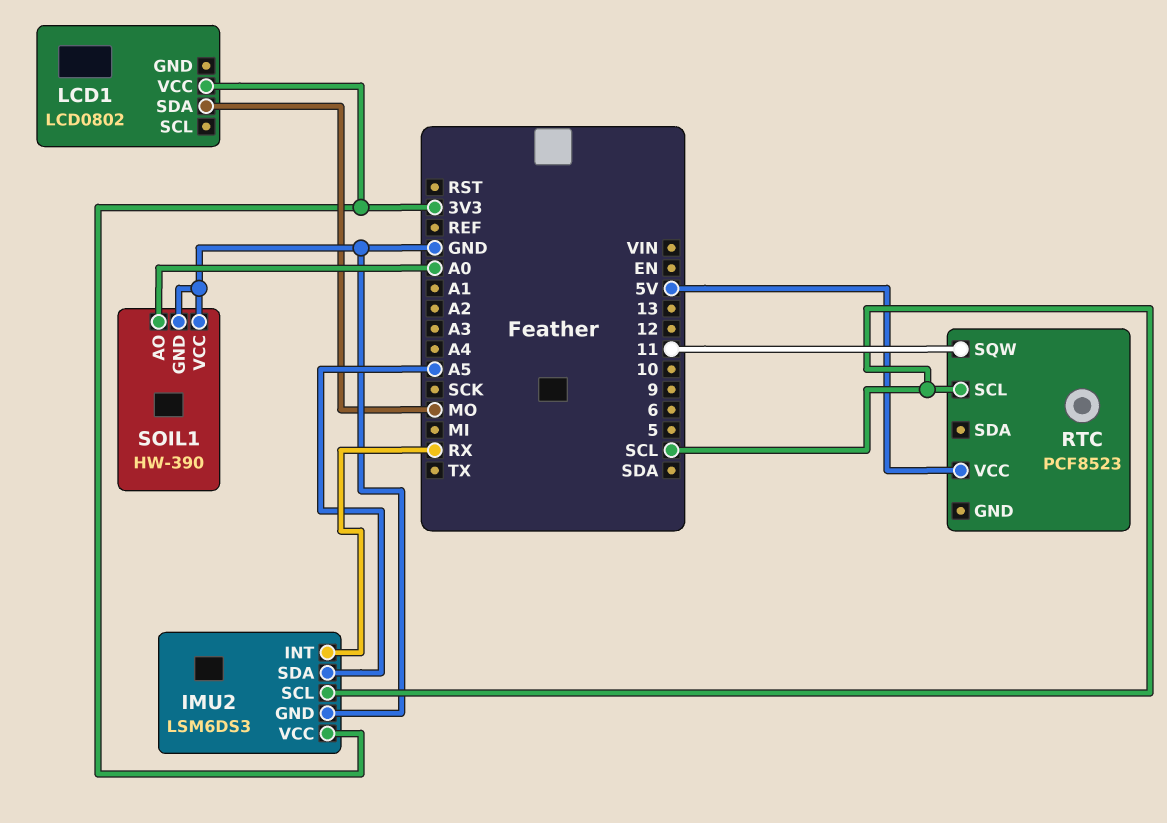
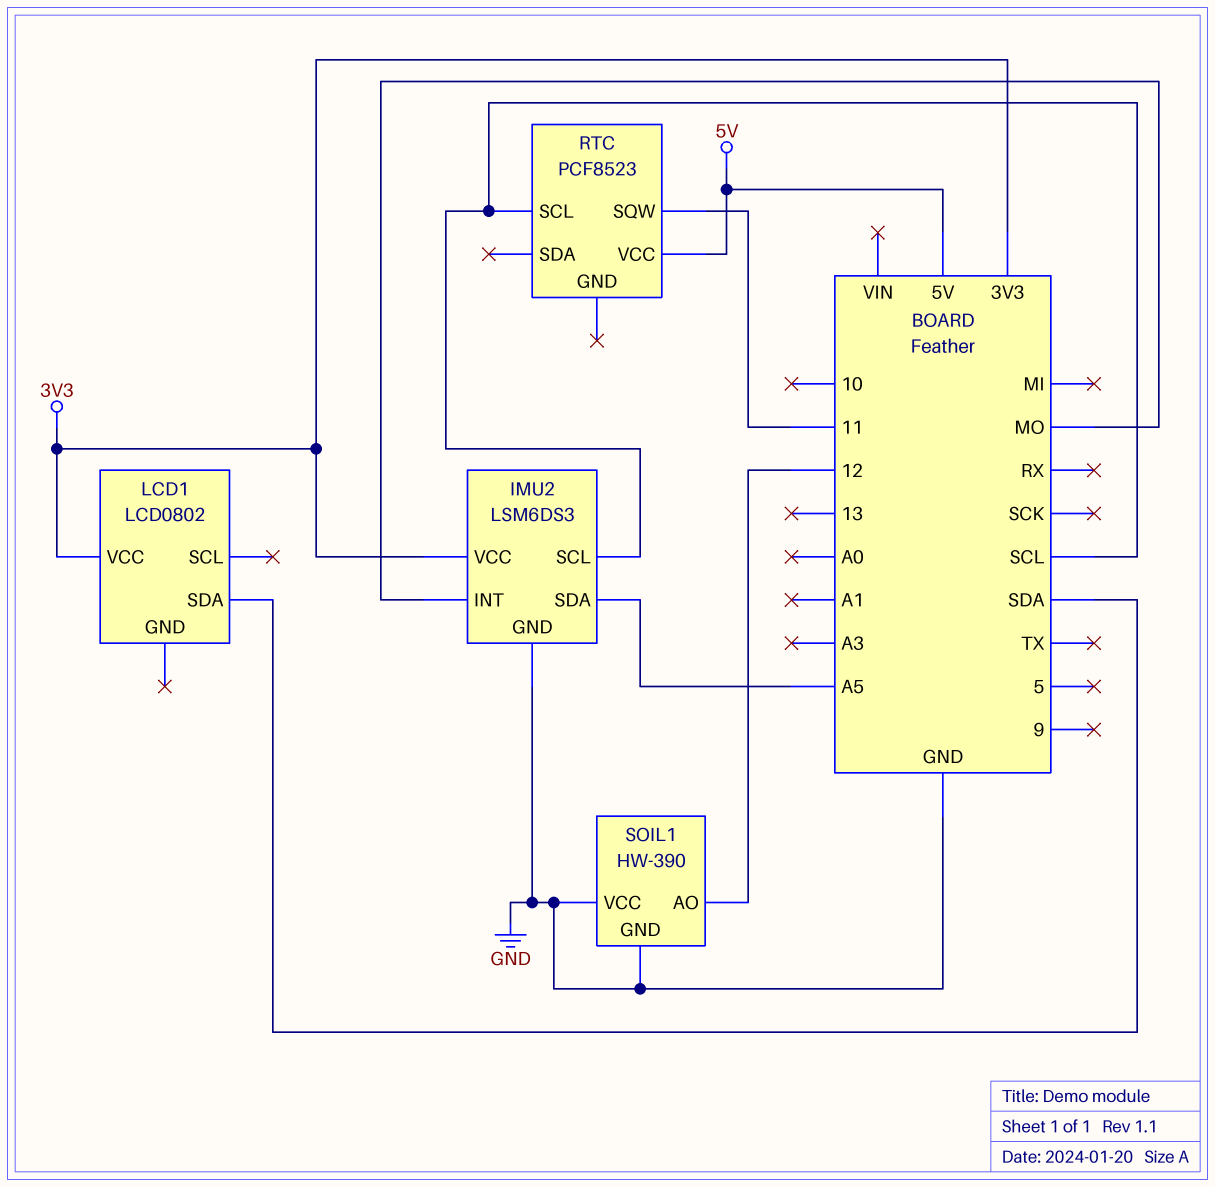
IMU2 pin INT: RX -> MO
LCD1 pin SDA: MO -> SDA
SOIL1 pin AO: A0 -> 12

